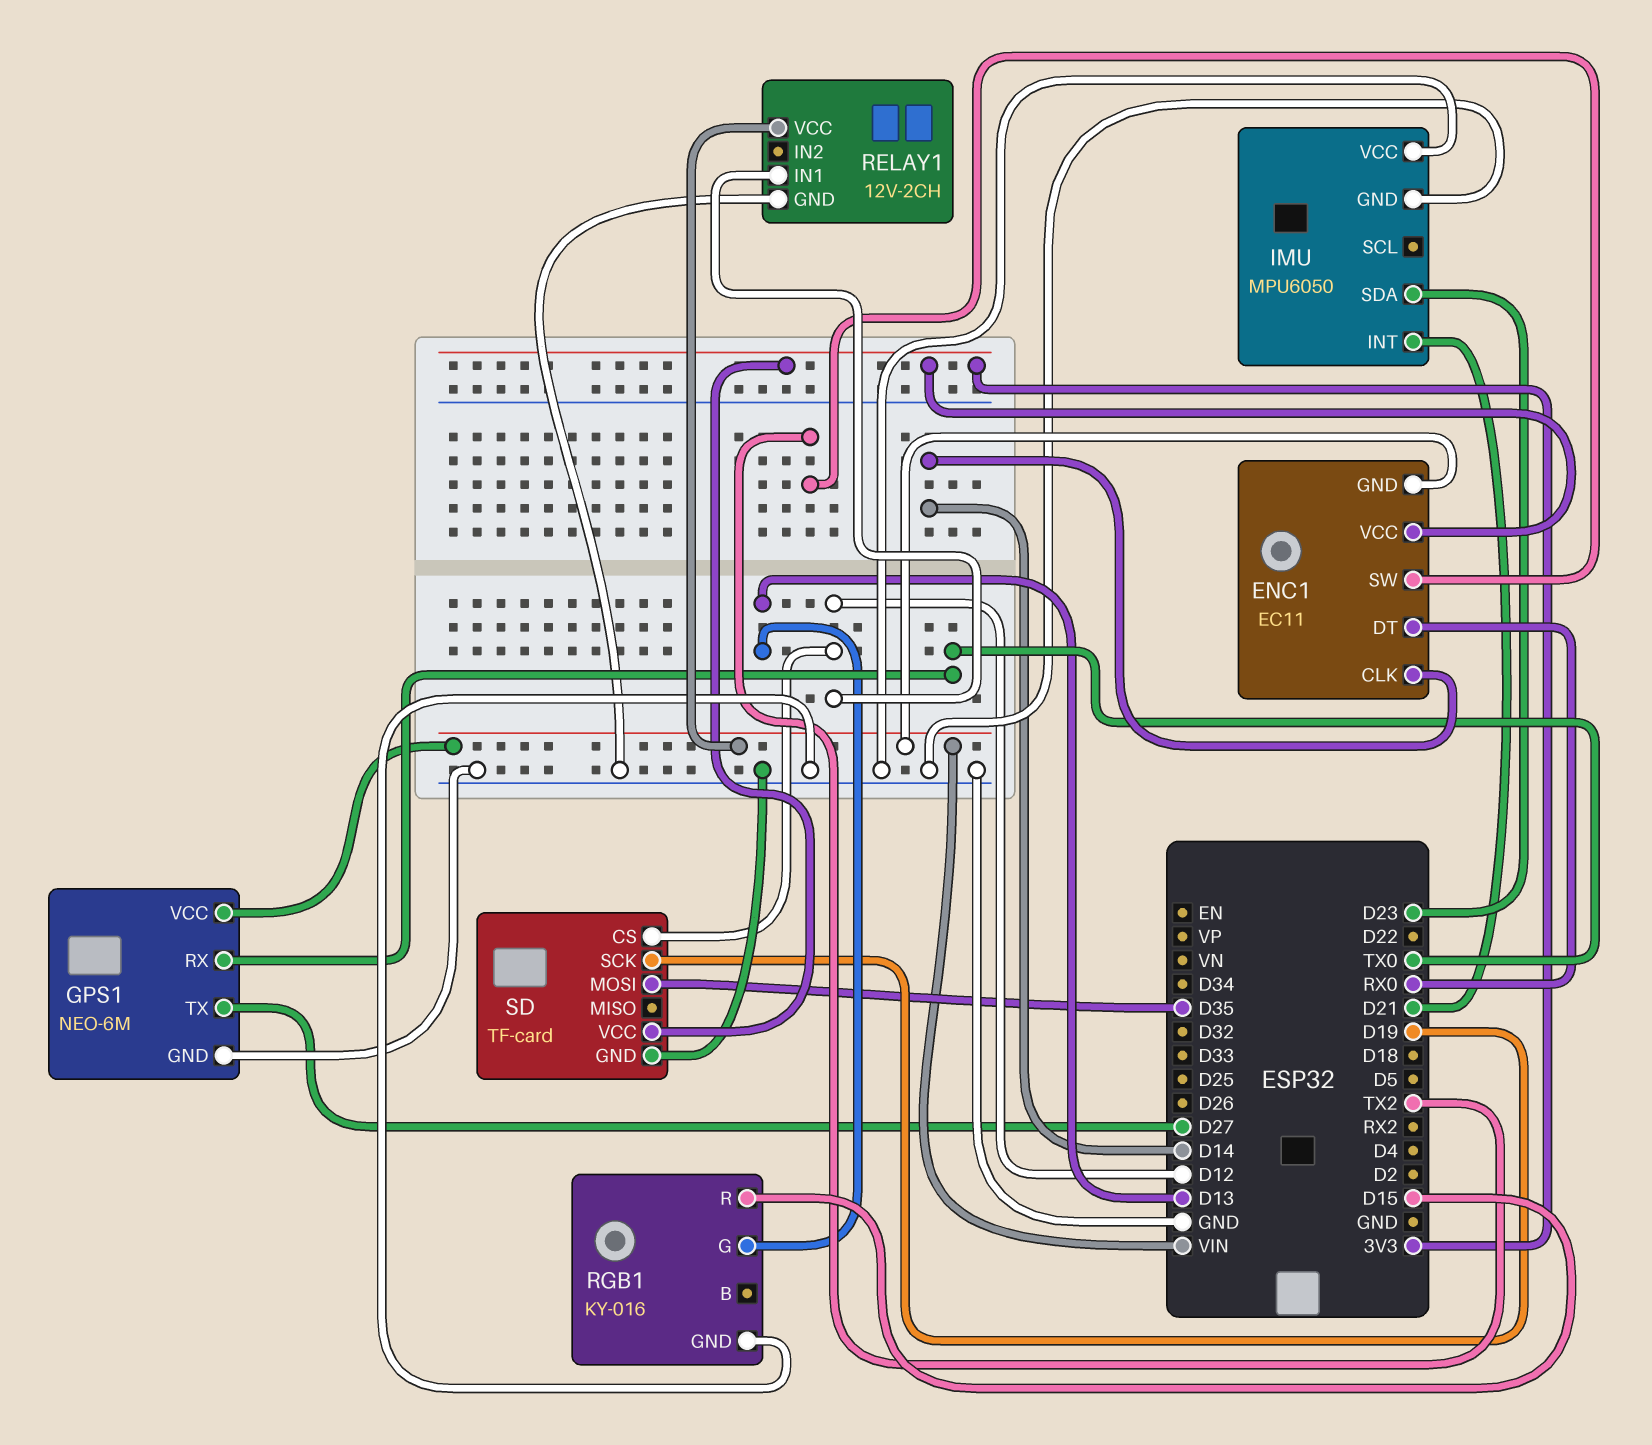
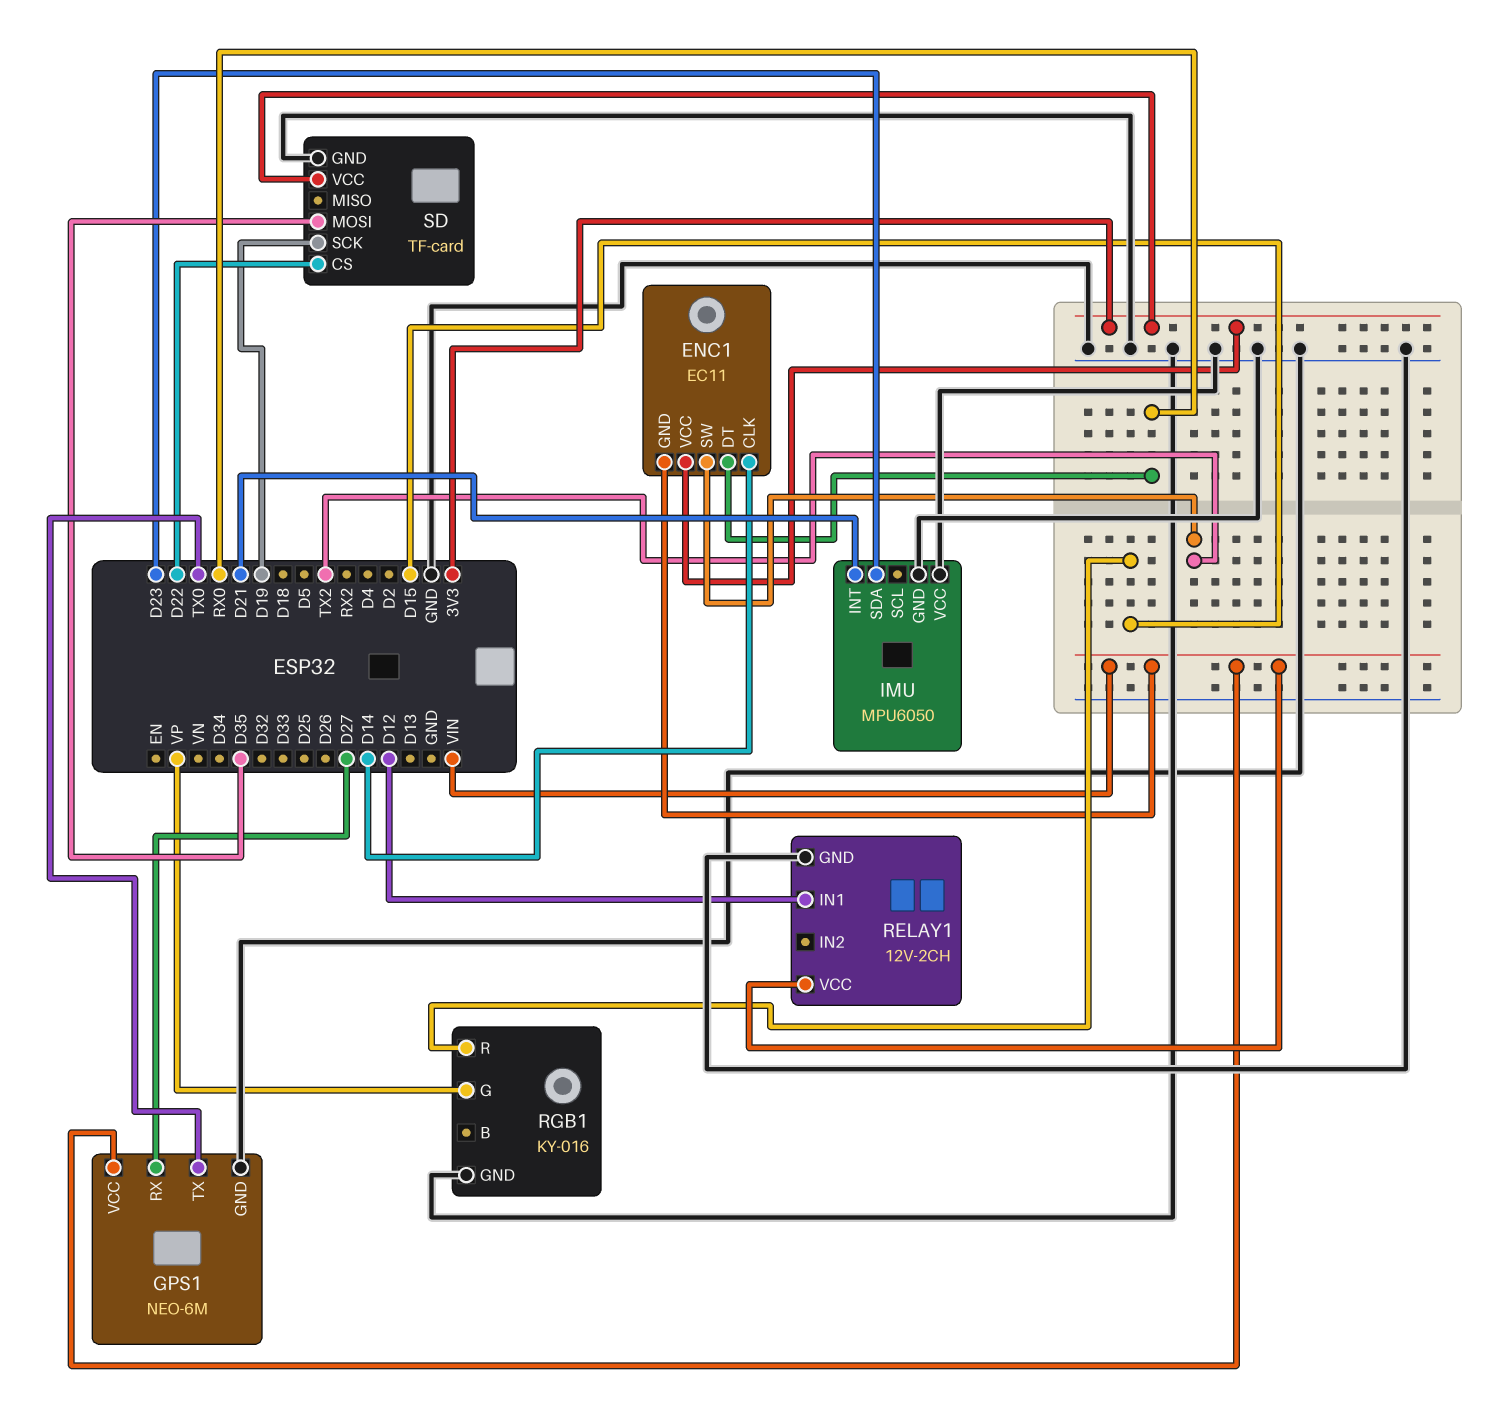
GPS1 pin RX: TX0 -> D27
GPS1 pin TX: D27 -> TX0
RGB1 pin G: D13 -> VP
SD pin CS: D12 -> D22

